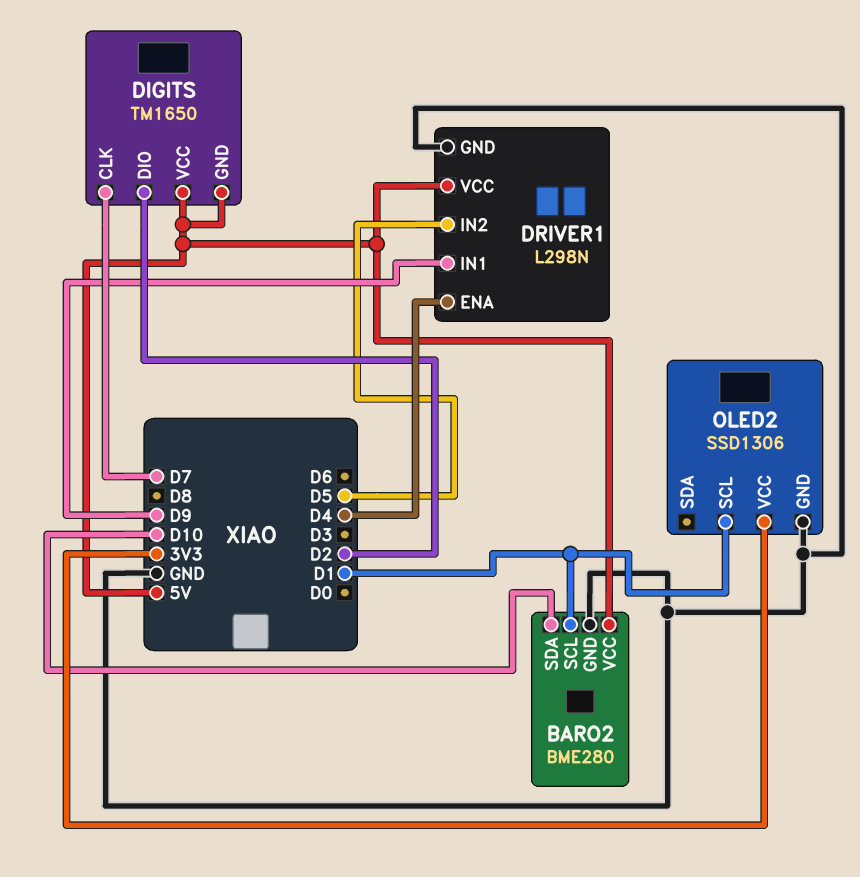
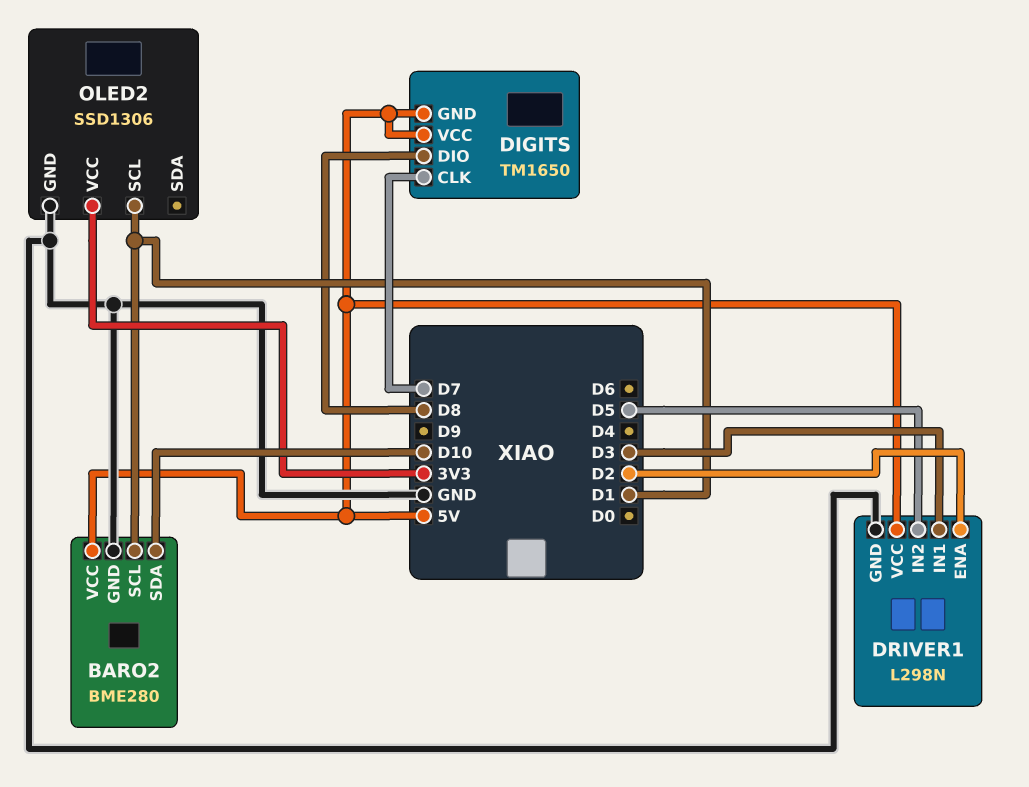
DIGITS pin DIO: D2 -> D8
DRIVER1 pin ENA: D4 -> D2
DRIVER1 pin IN1: D9 -> D3

